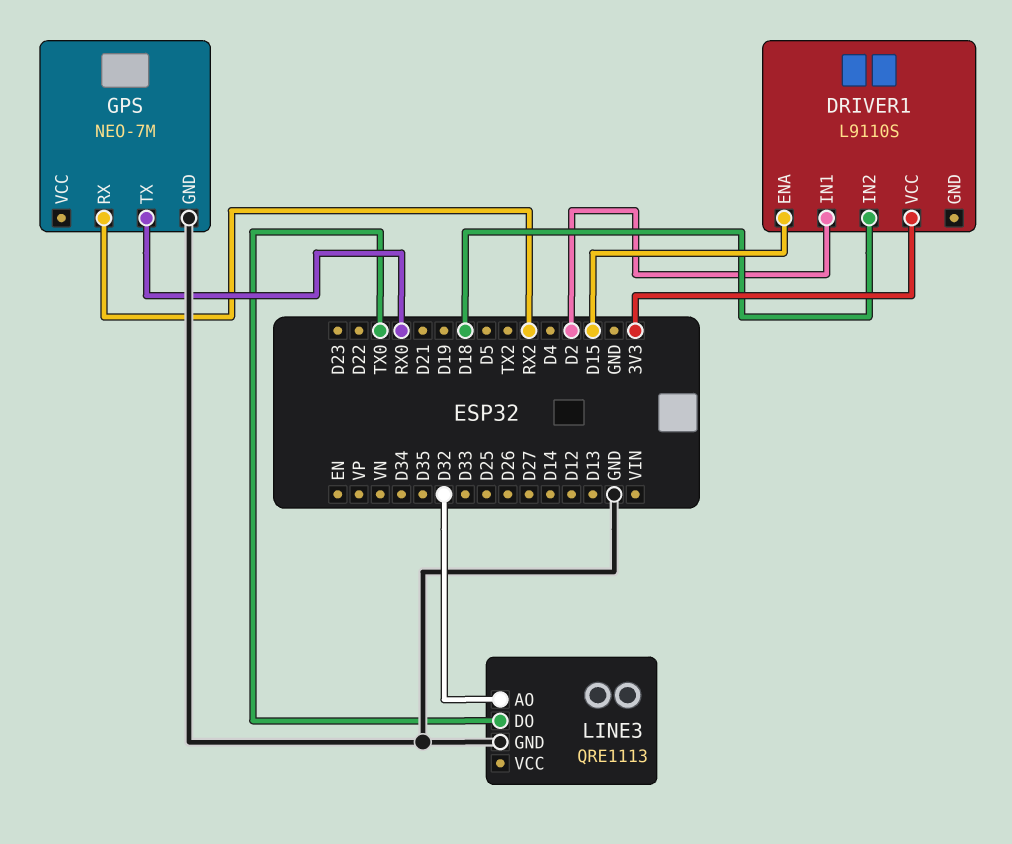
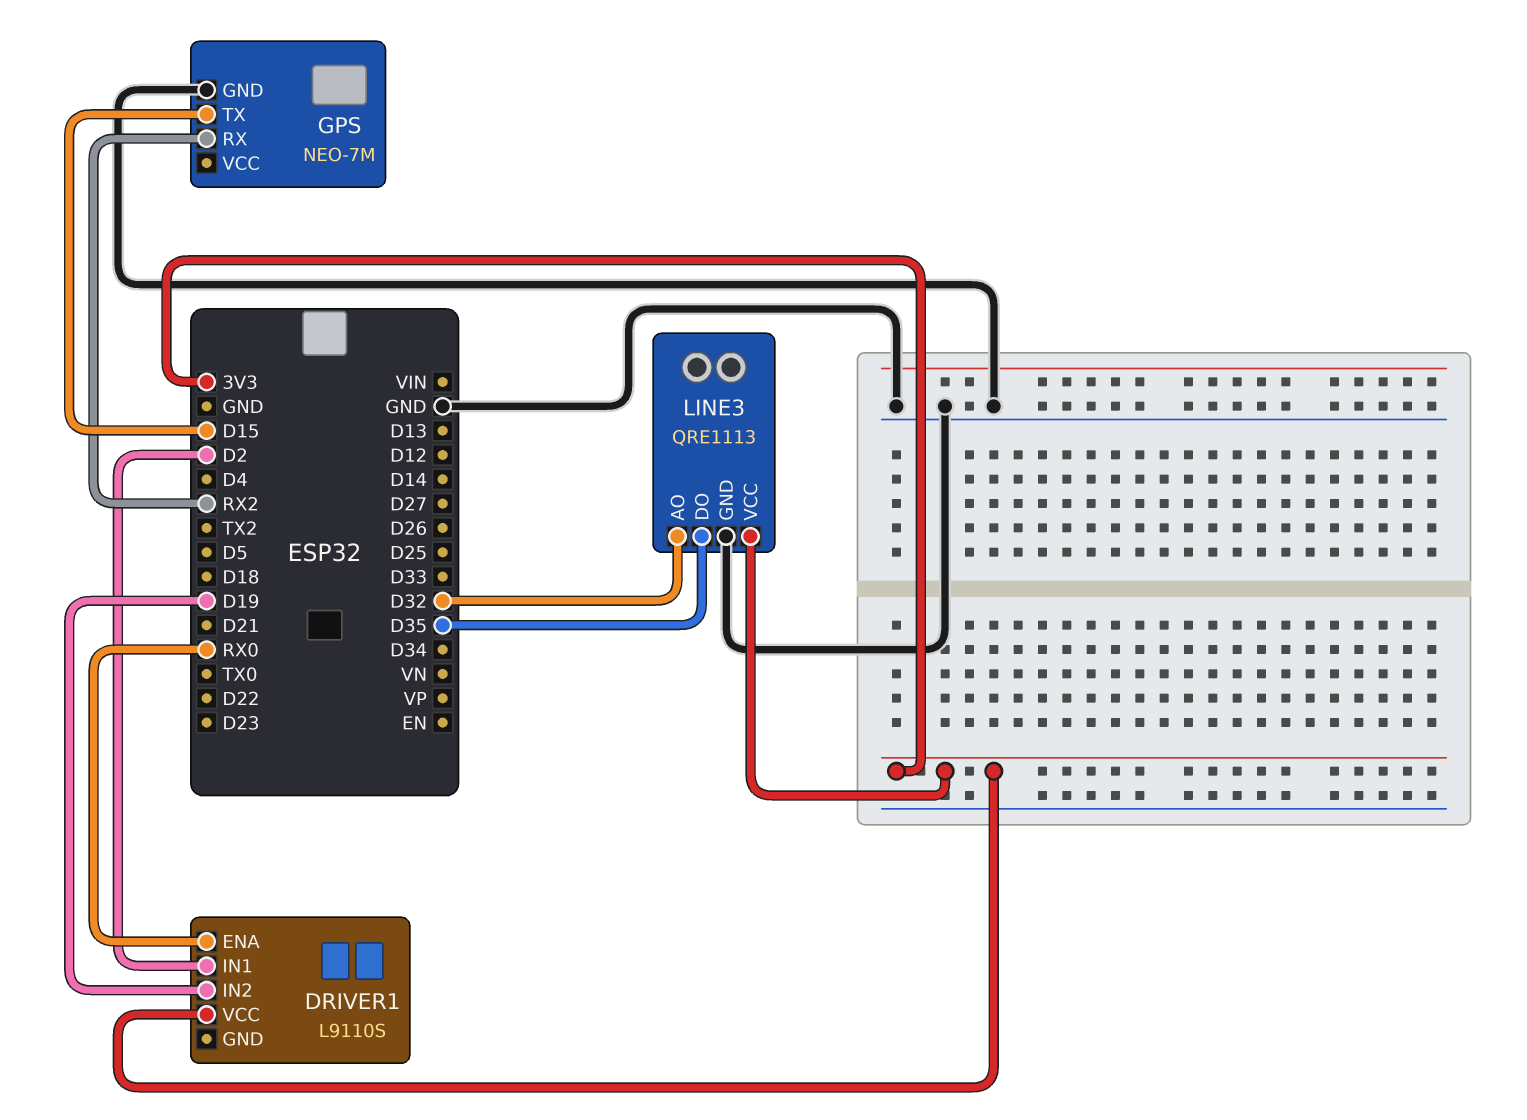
DRIVER1 pin ENA: D15 -> RX0
DRIVER1 pin IN2: D18 -> D19
GPS pin TX: RX0 -> D15
LINE3 pin DO: TX0 -> D35
LINE3 pin VCC: none -> 3V3

